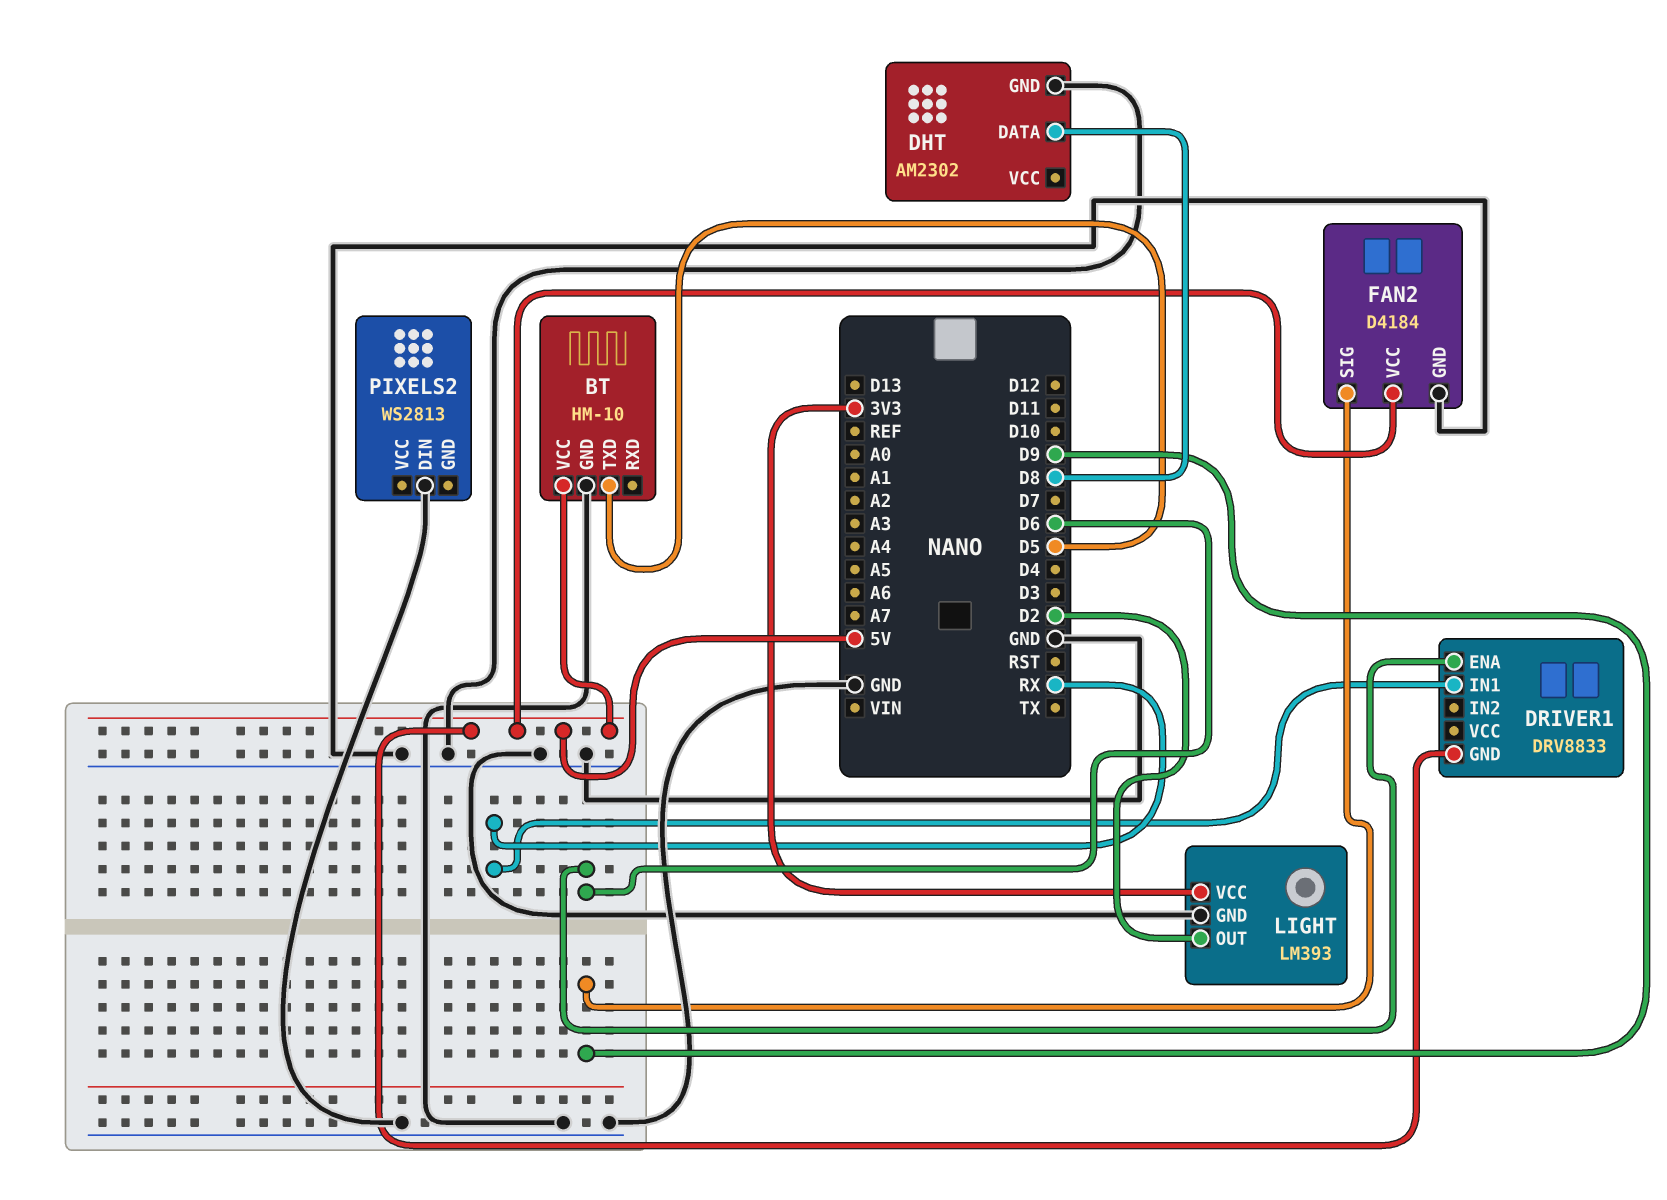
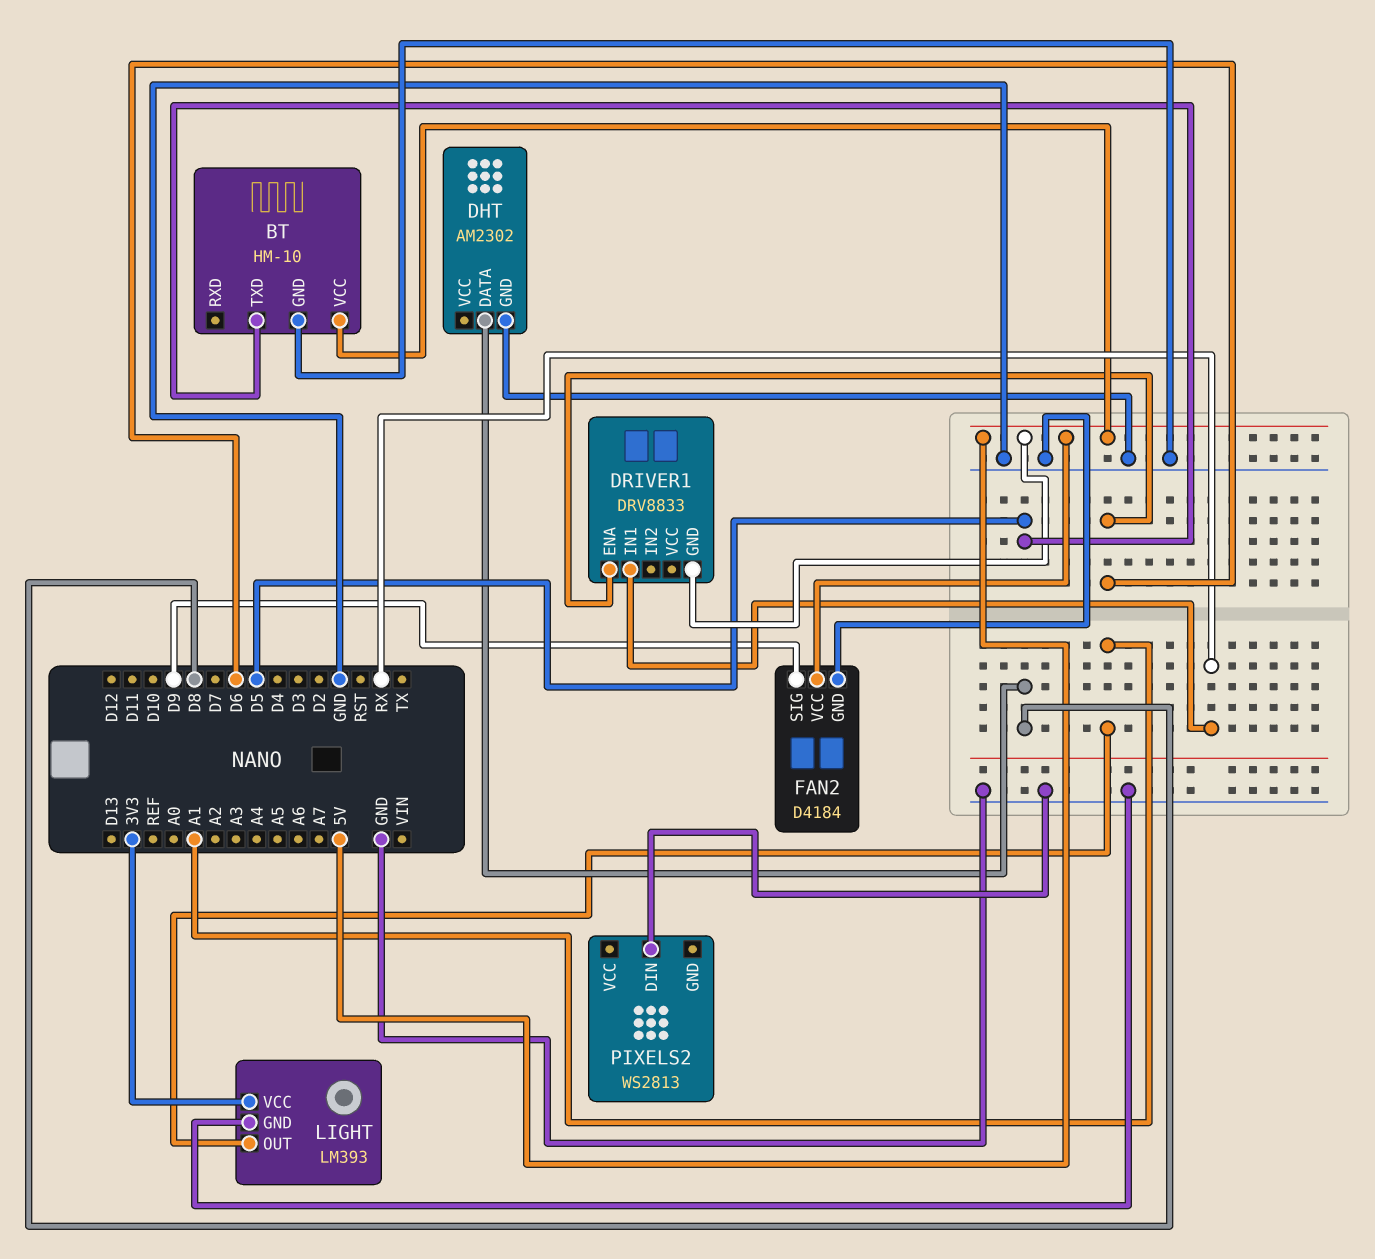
LIGHT pin OUT: D2 -> A1

